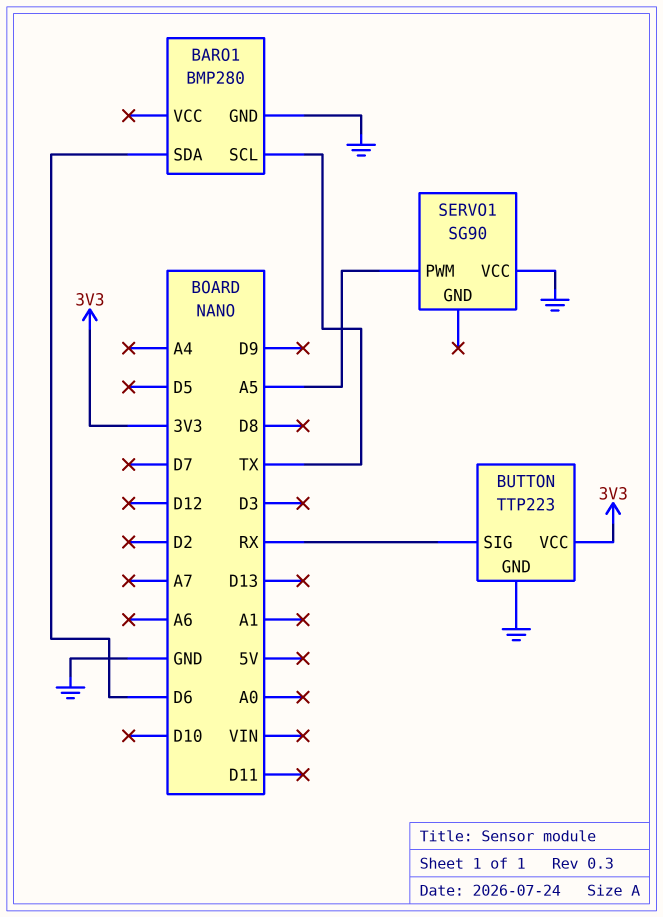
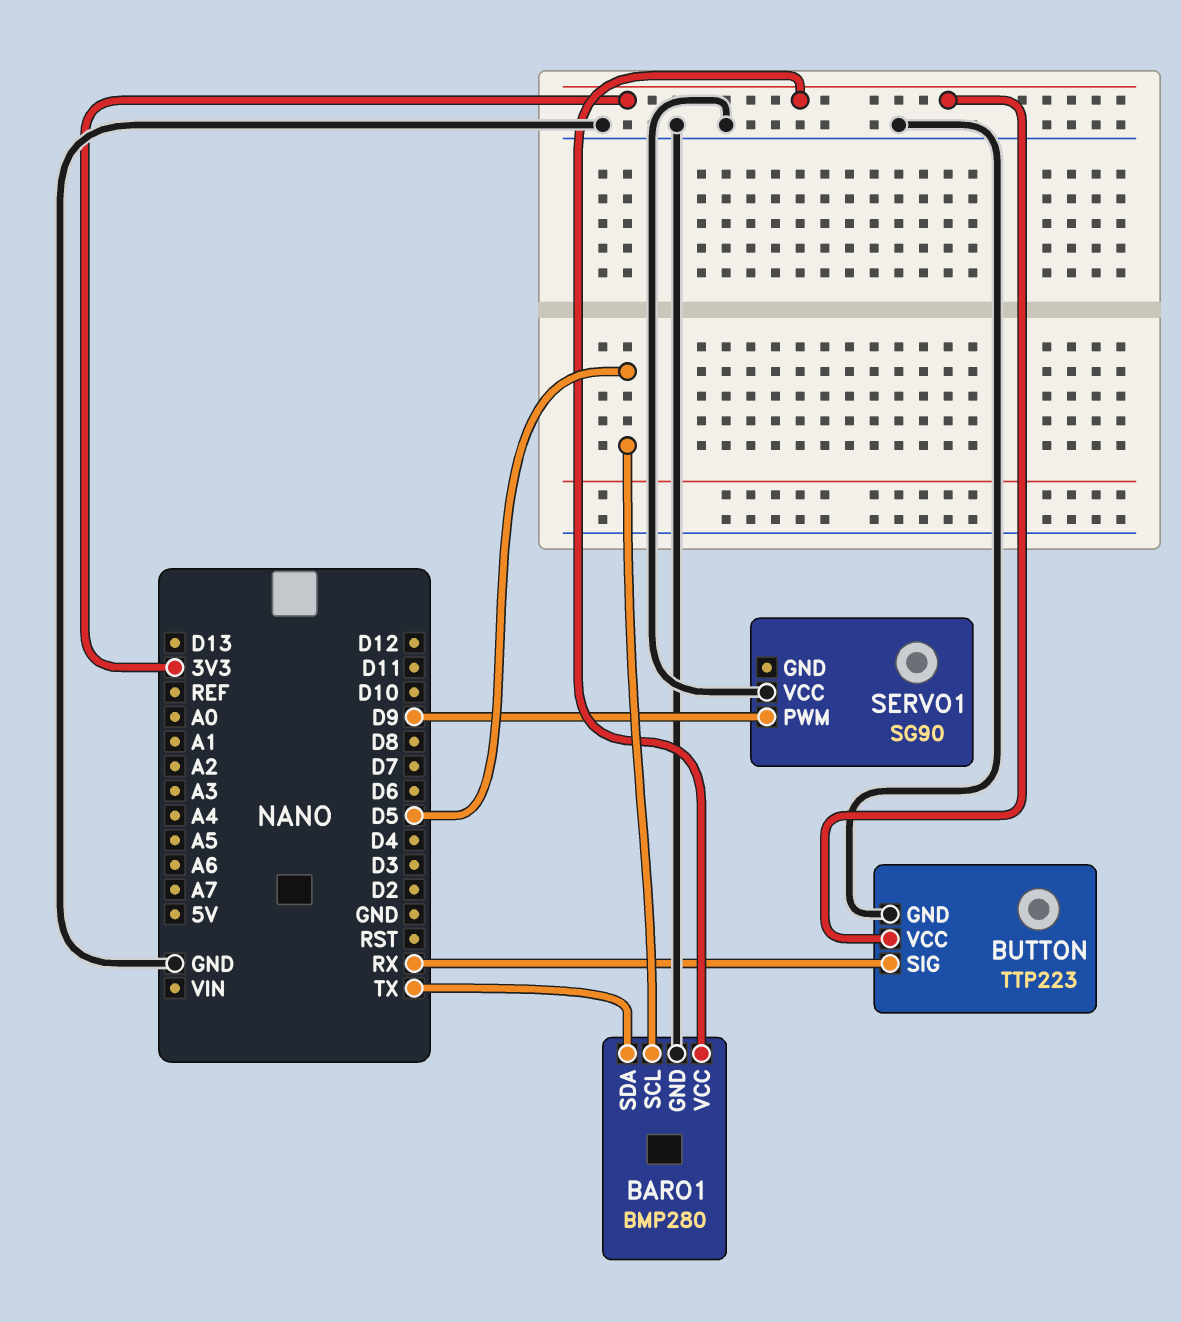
BARO1 pin SCL: TX -> D5
BARO1 pin SDA: D6 -> TX
BARO1 pin VCC: none -> 3V3
SERVO1 pin PWM: A5 -> D9

